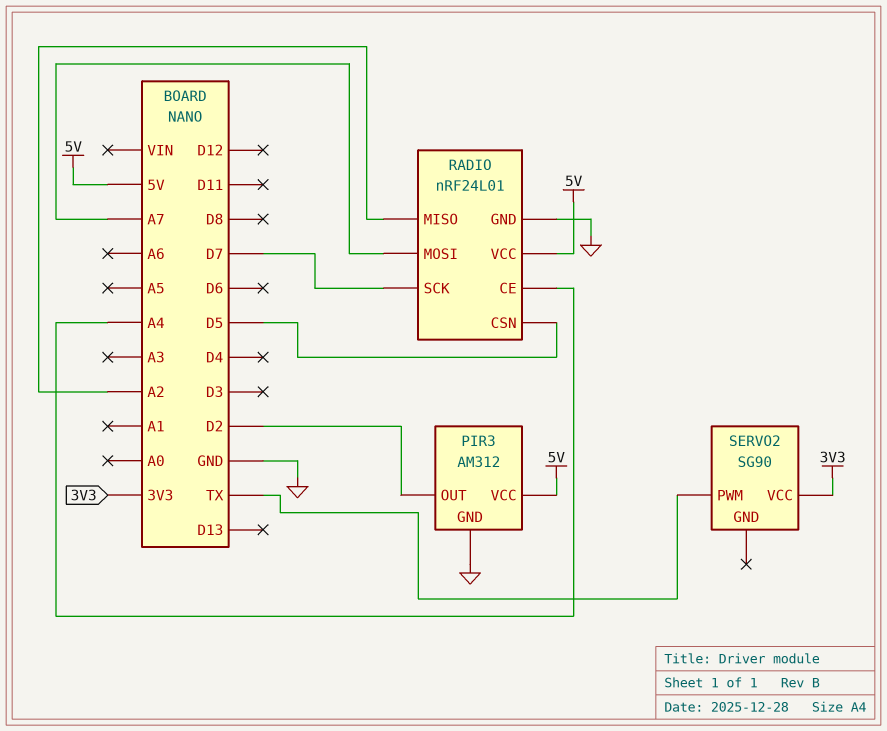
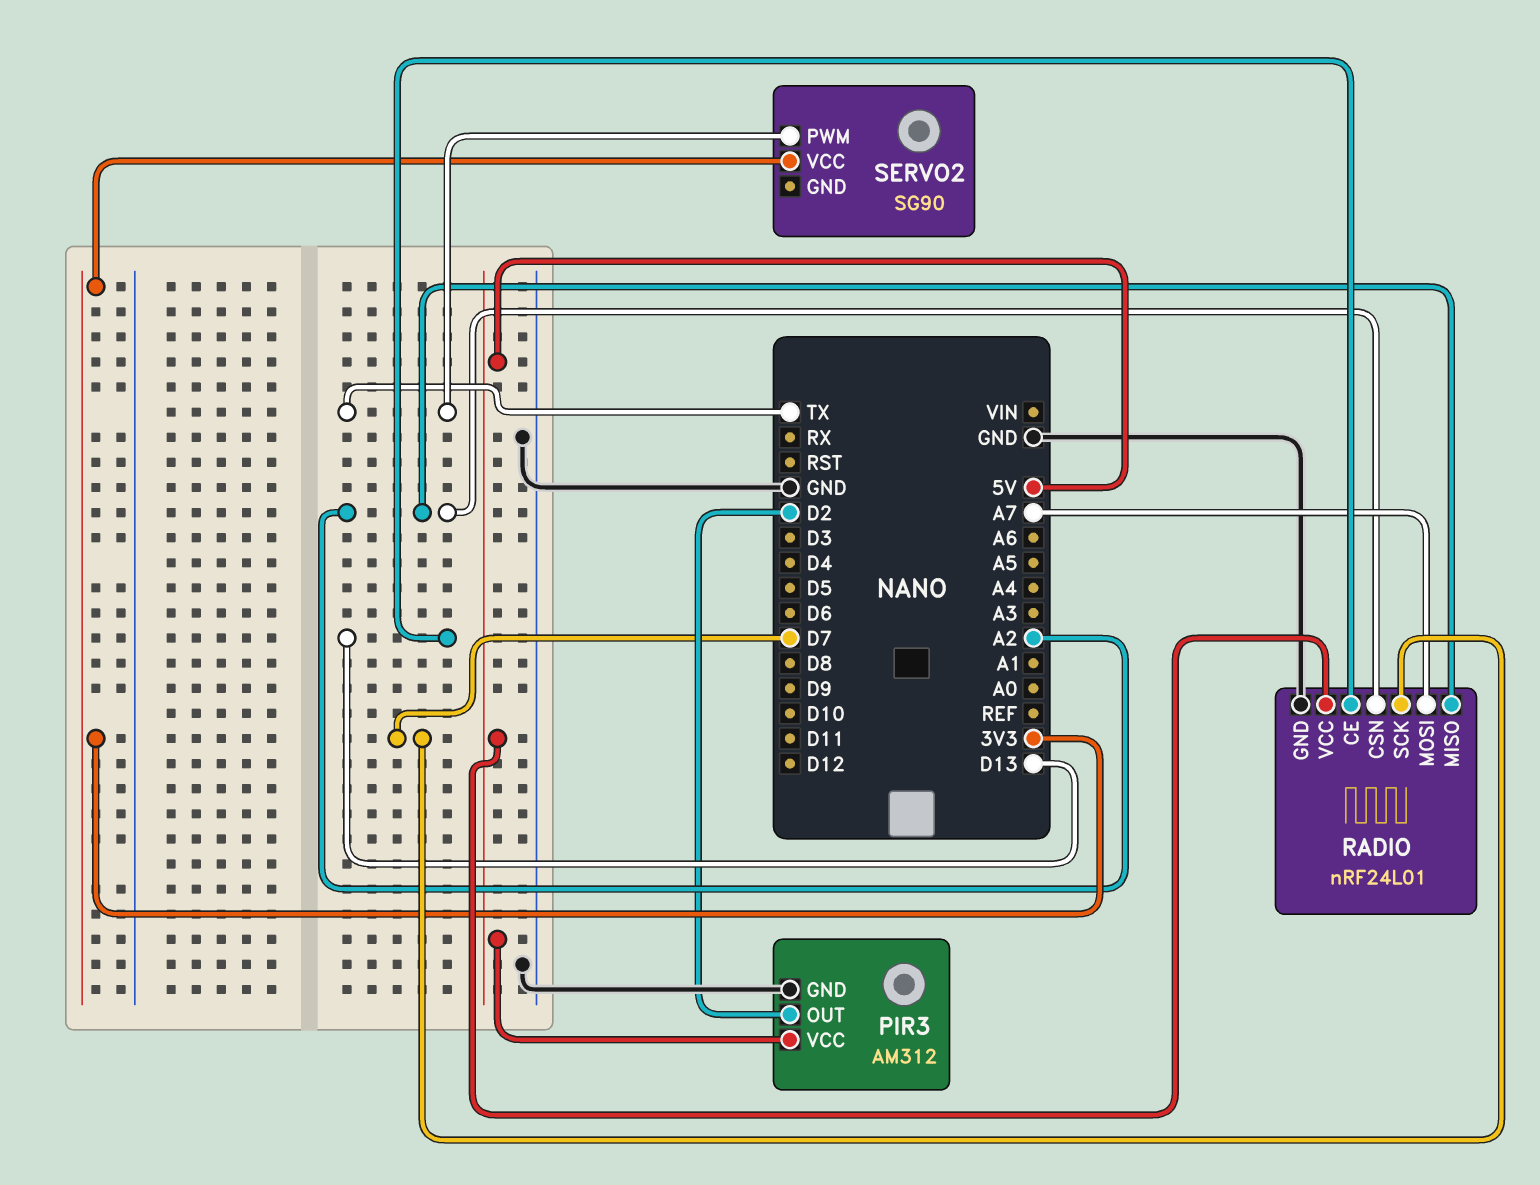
RADIO pin CE: A4 -> D13
RADIO pin CSN: D5 -> A2

